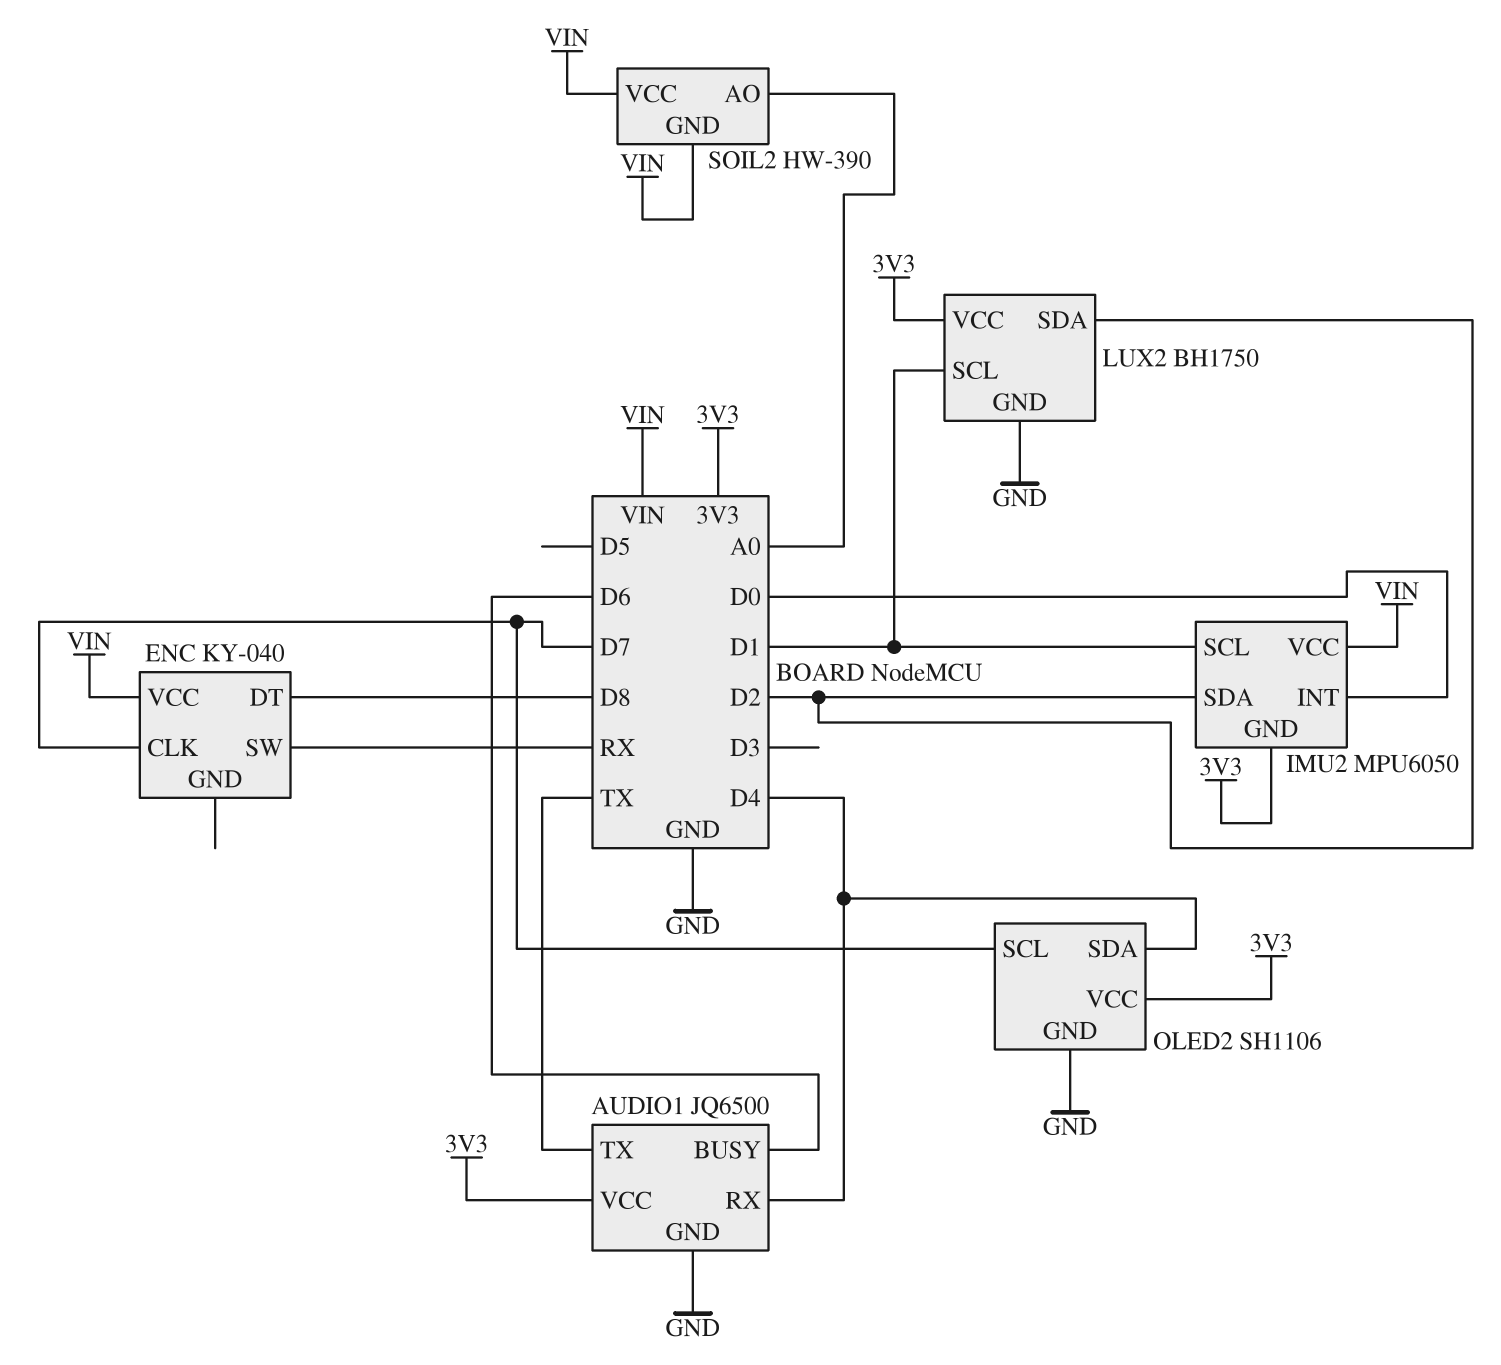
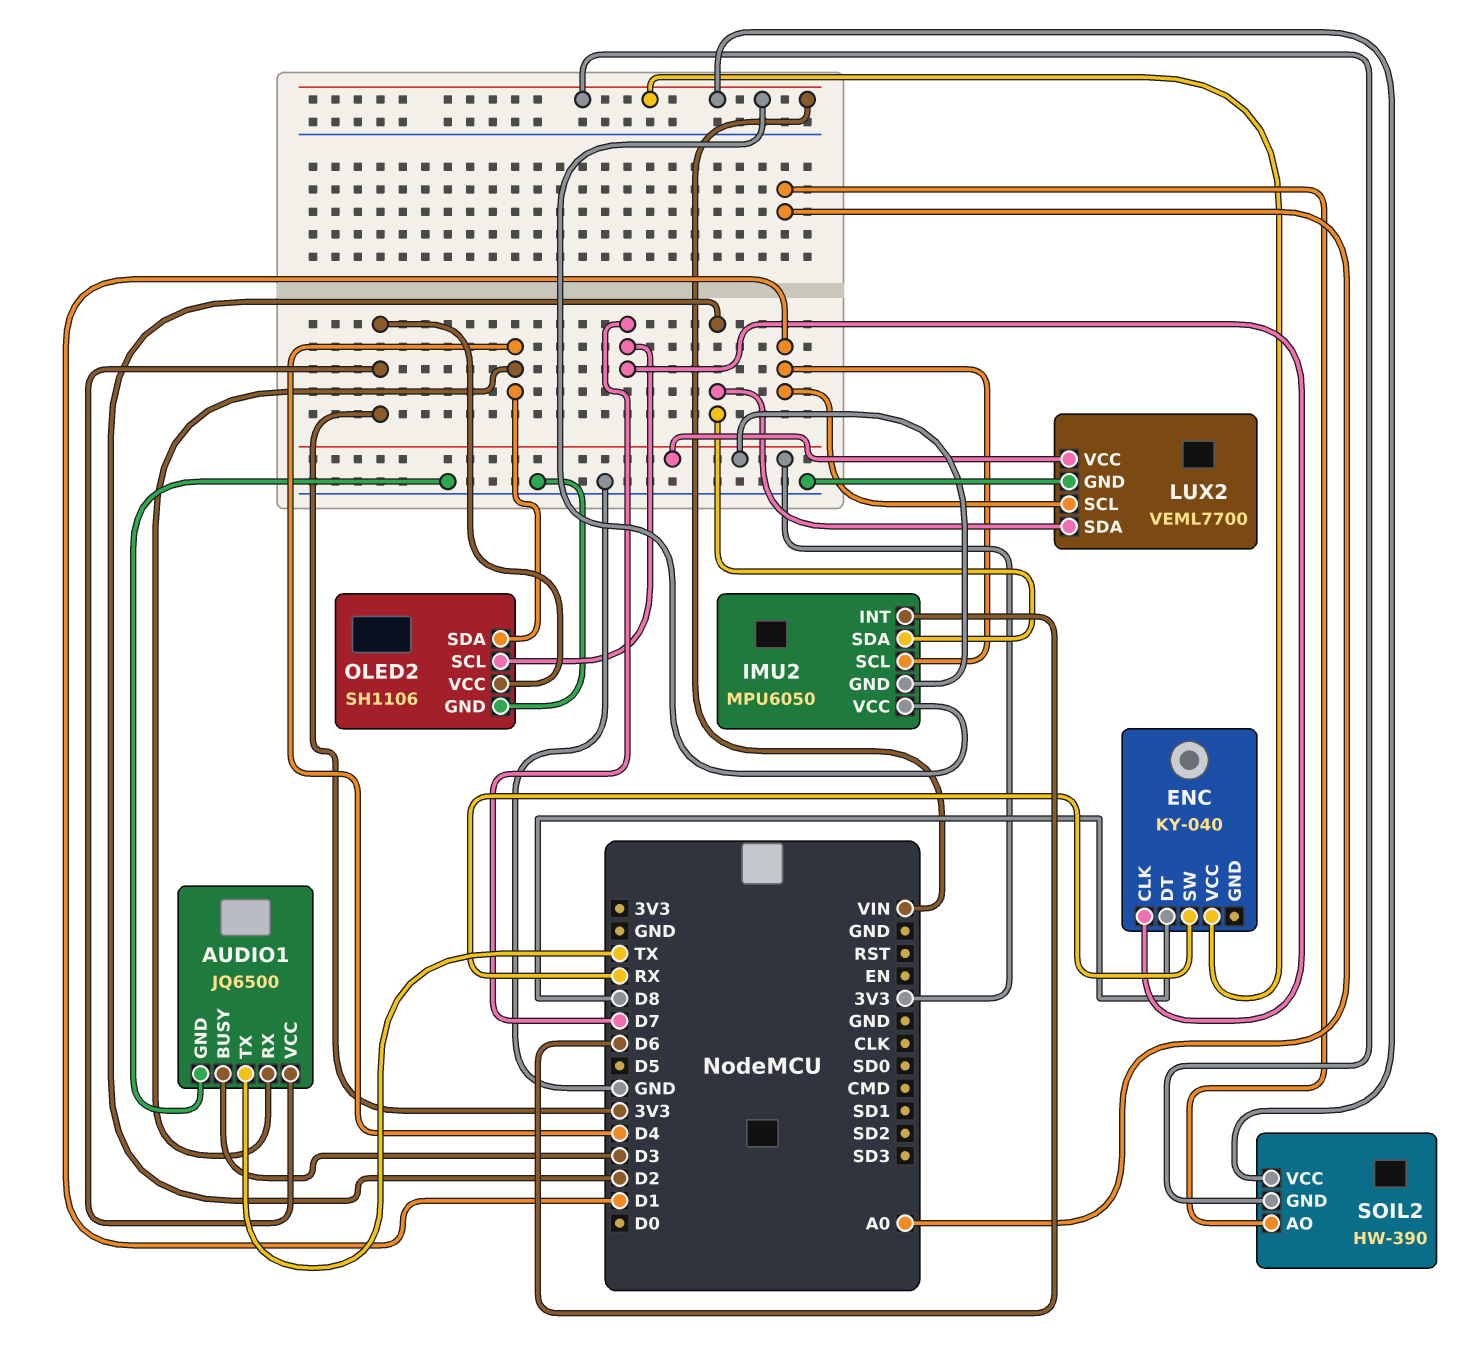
AUDIO1 pin BUSY: D6 -> D3
IMU2 pin INT: D0 -> D6
LUX2: BH1750 -> VEML7700

